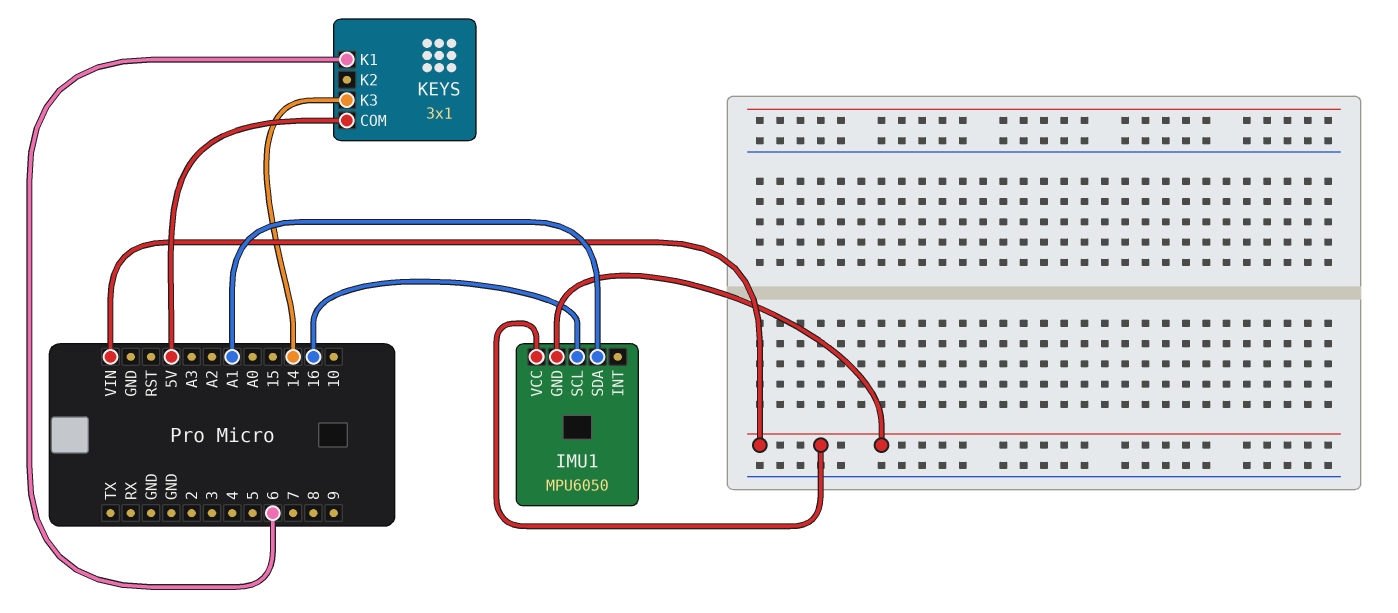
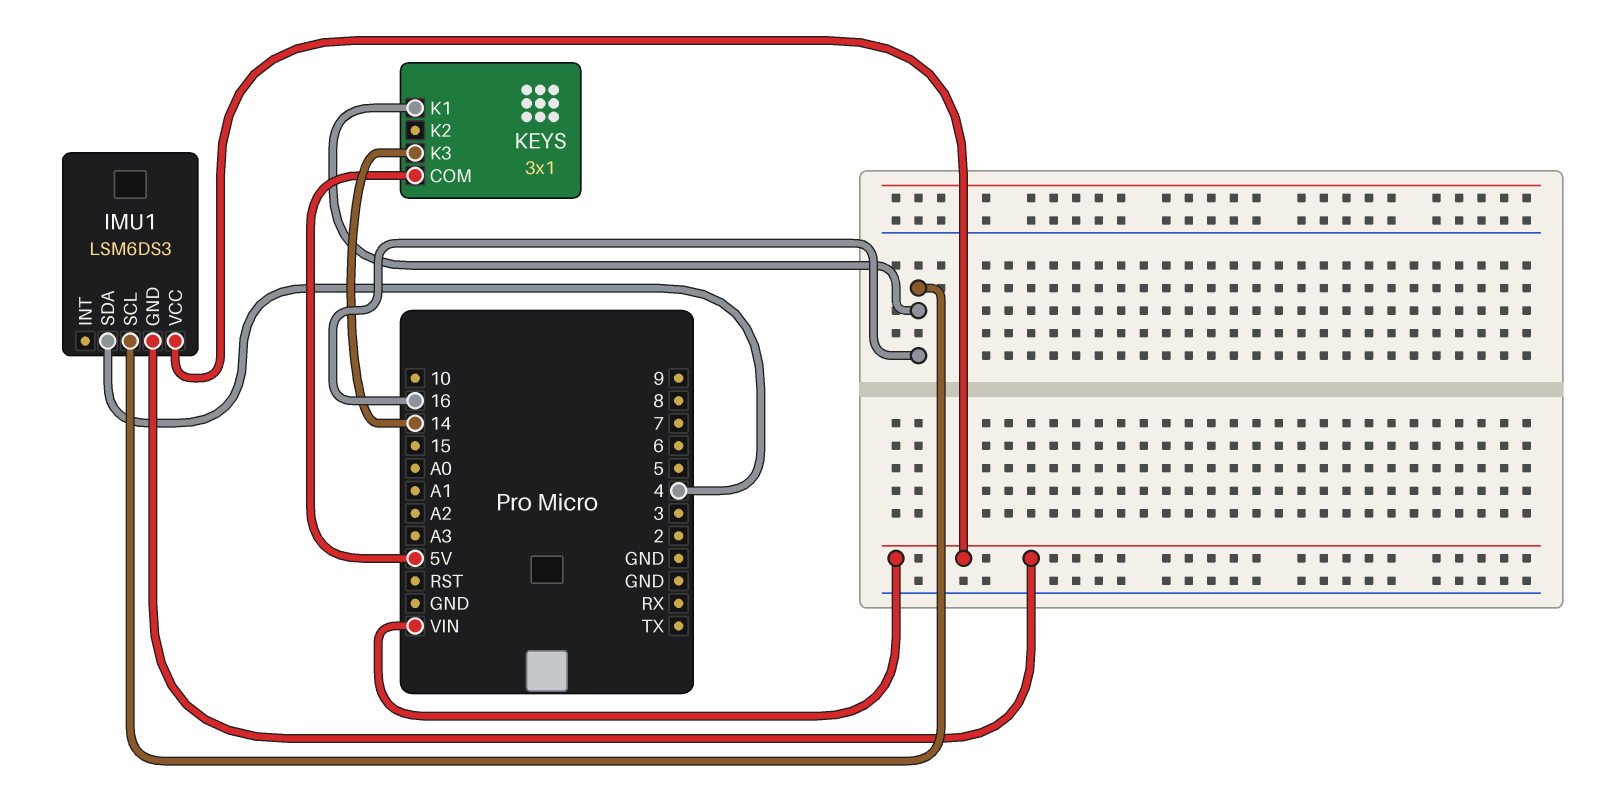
IMU1: MPU6050 -> LSM6DS3
IMU1 pin SDA: A1 -> 4
KEYS pin K1: 6 -> 16

